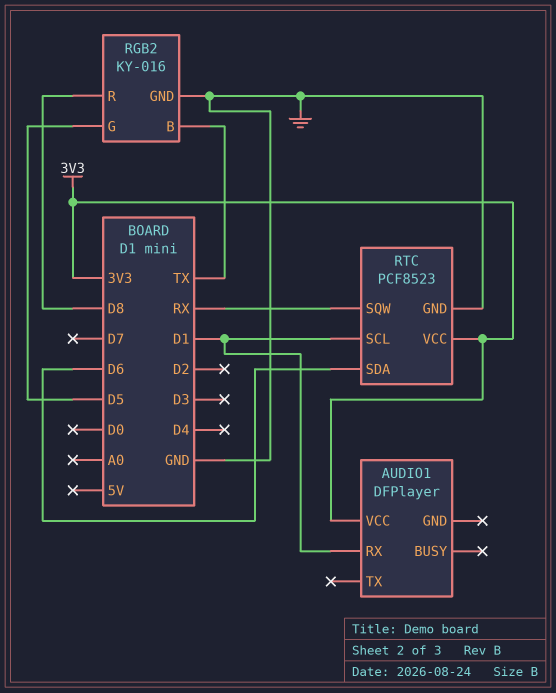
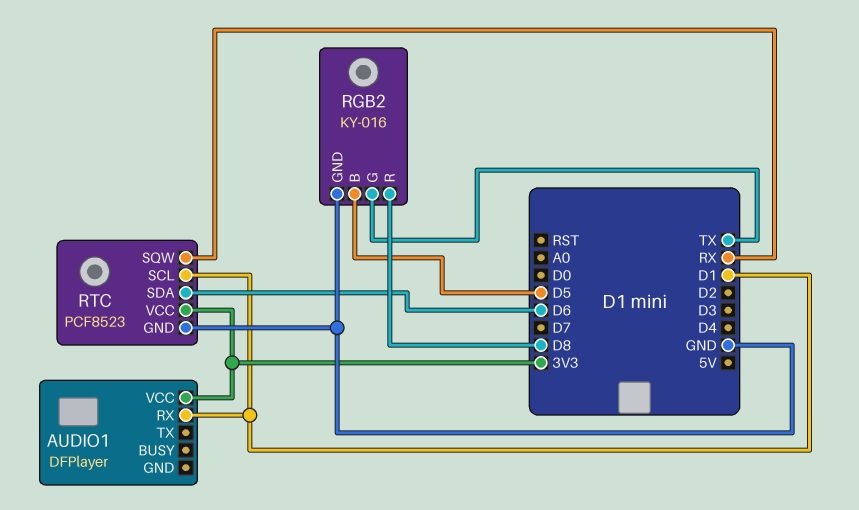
RGB2 pin B: TX -> D5
RGB2 pin G: D5 -> TX

